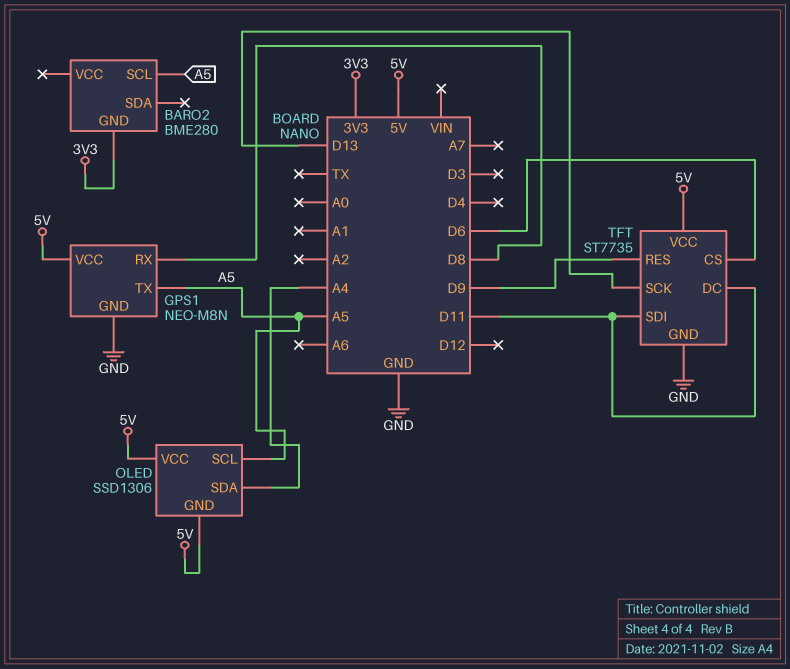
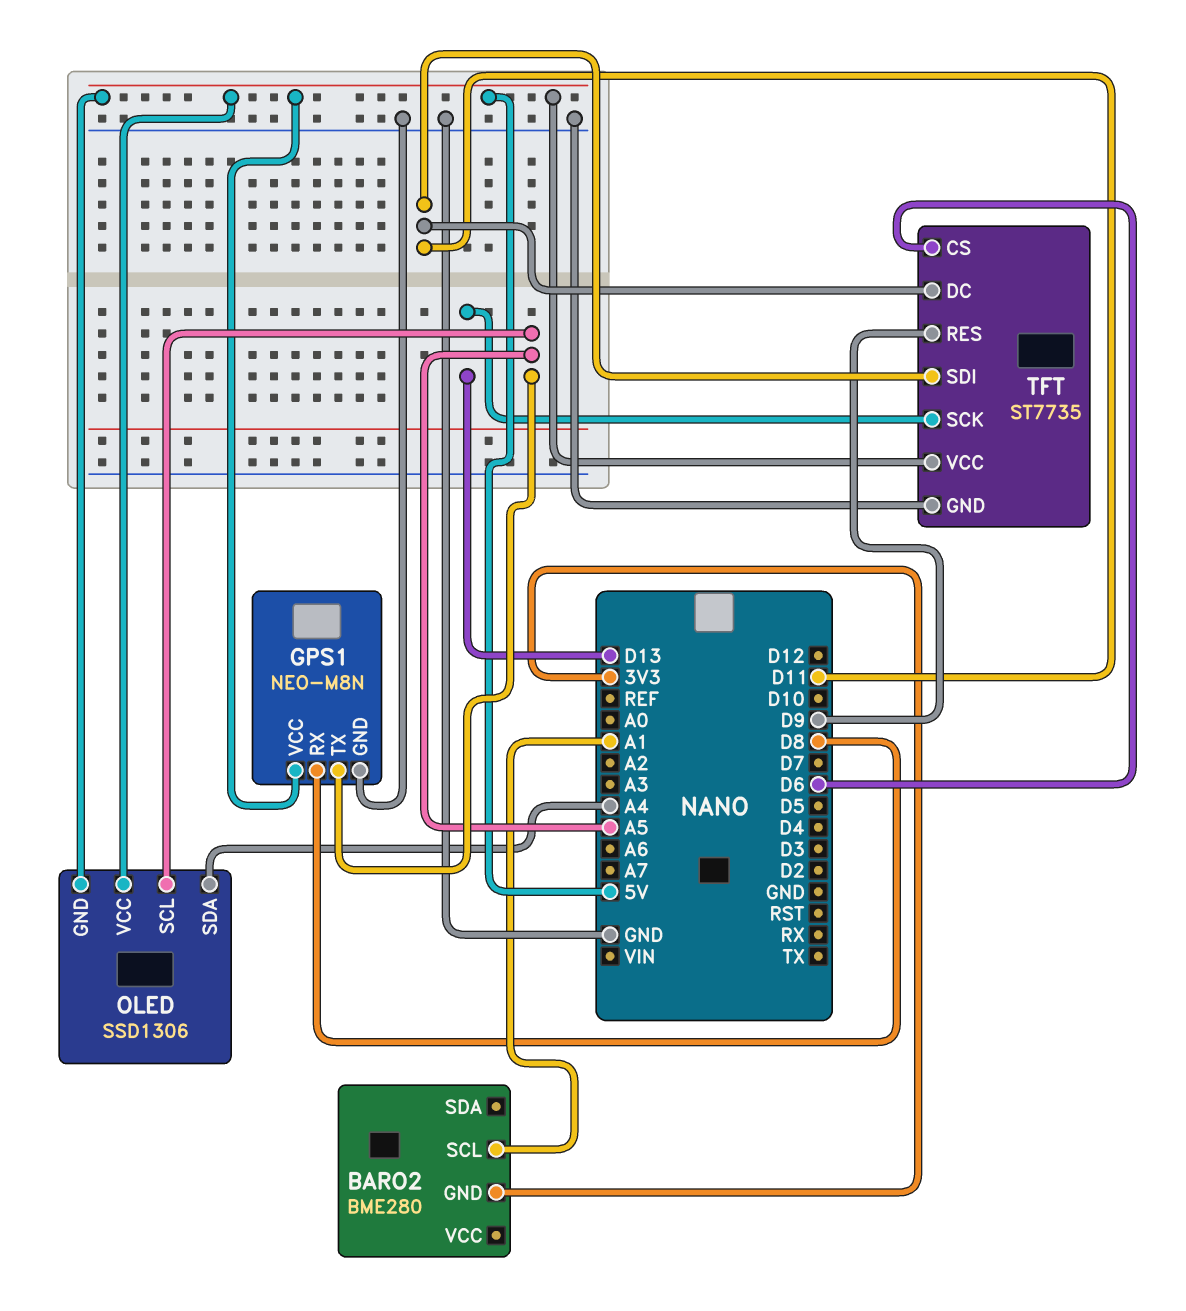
BARO2 pin SCL: A5 -> A1

